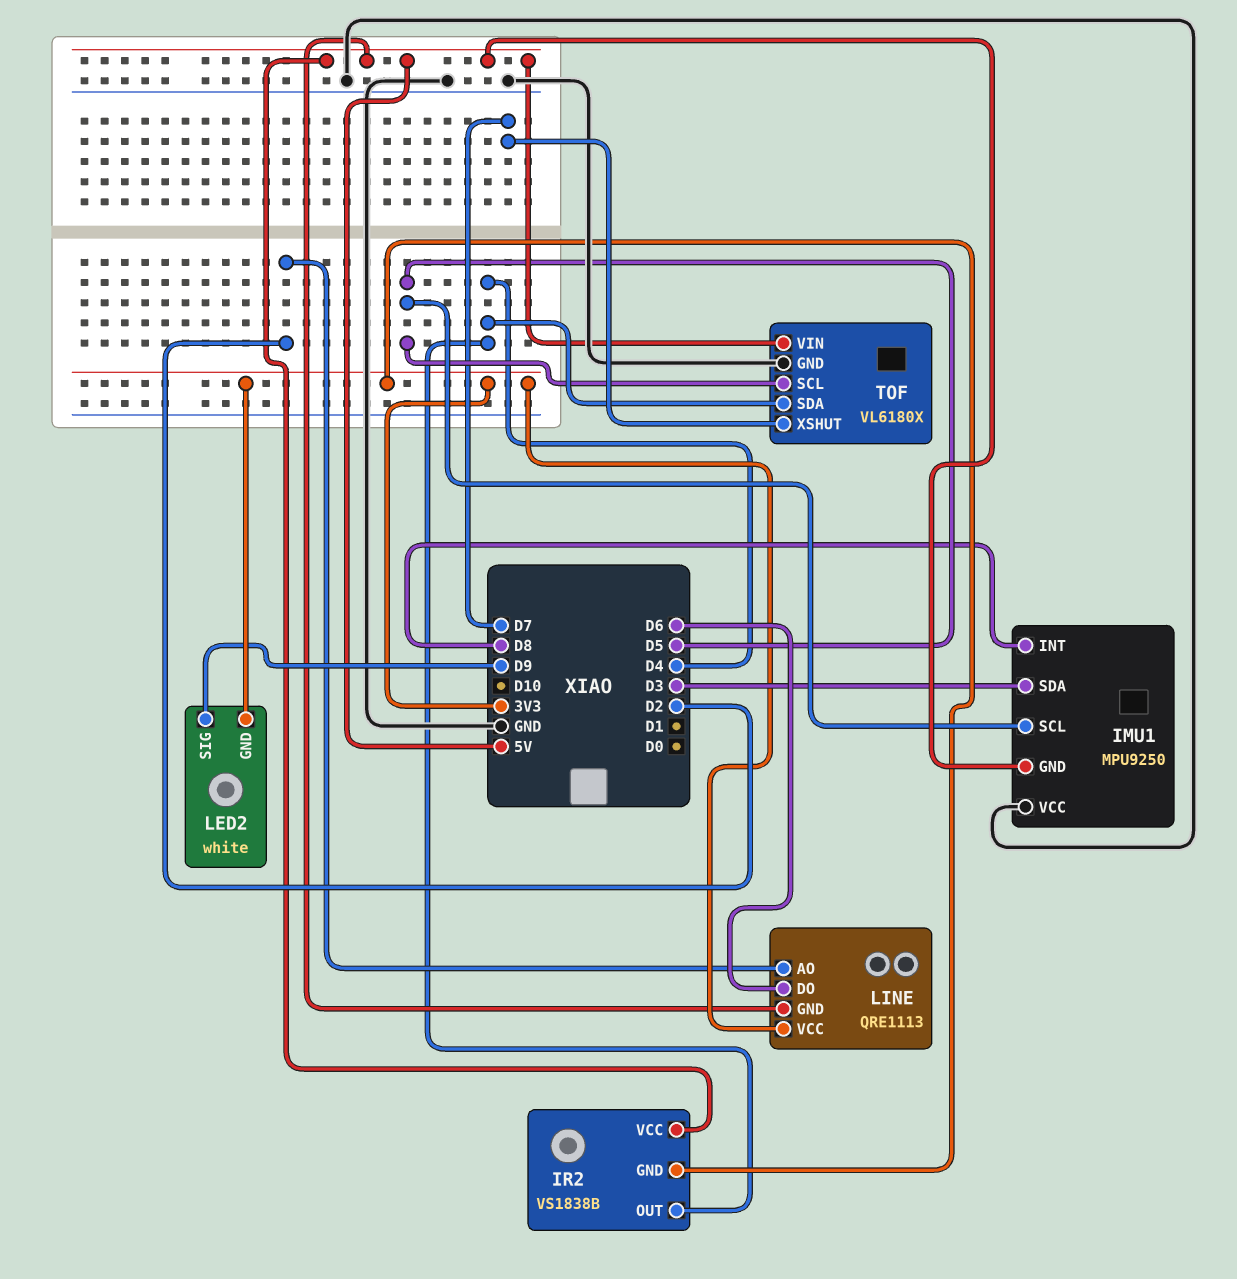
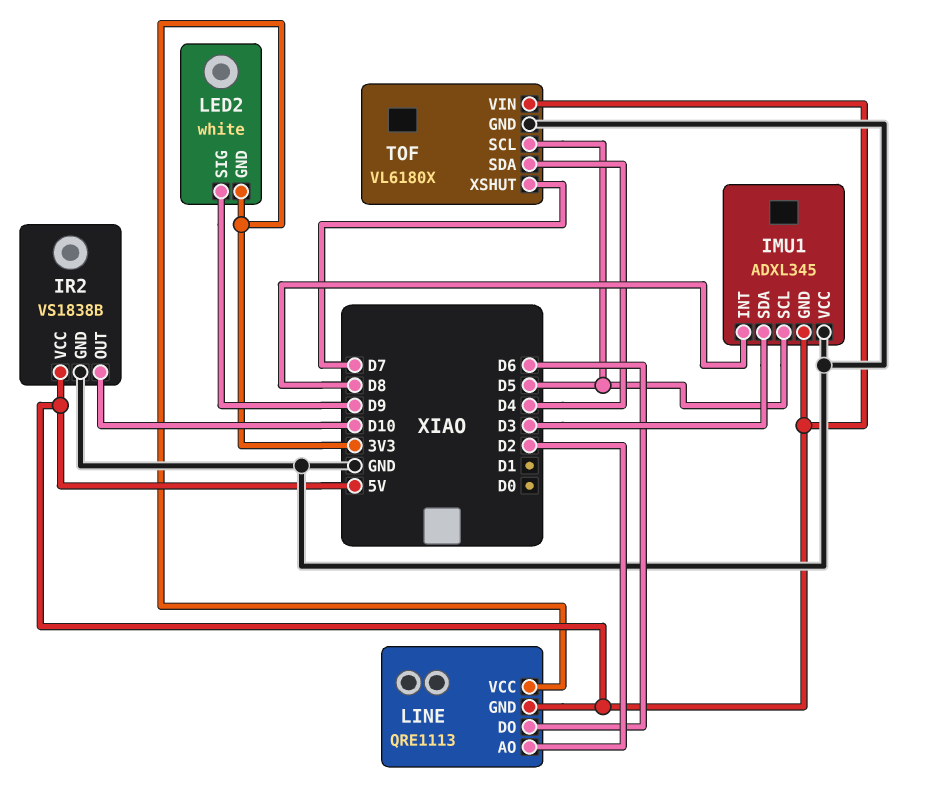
IMU1: MPU9250 -> ADXL345
IR2 pin GND: 3V3 -> GND
IR2 pin OUT: D4 -> D10

